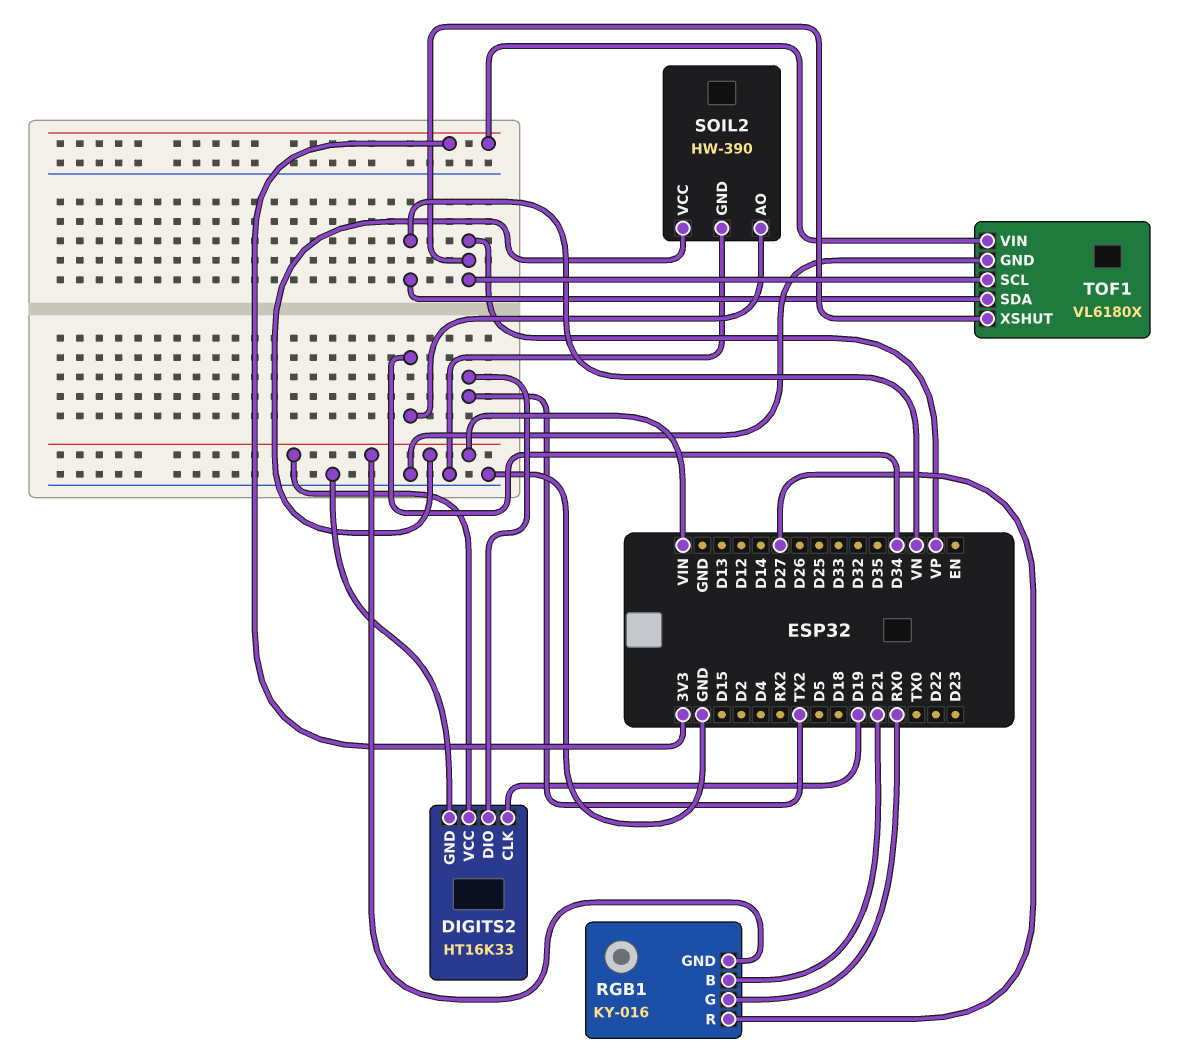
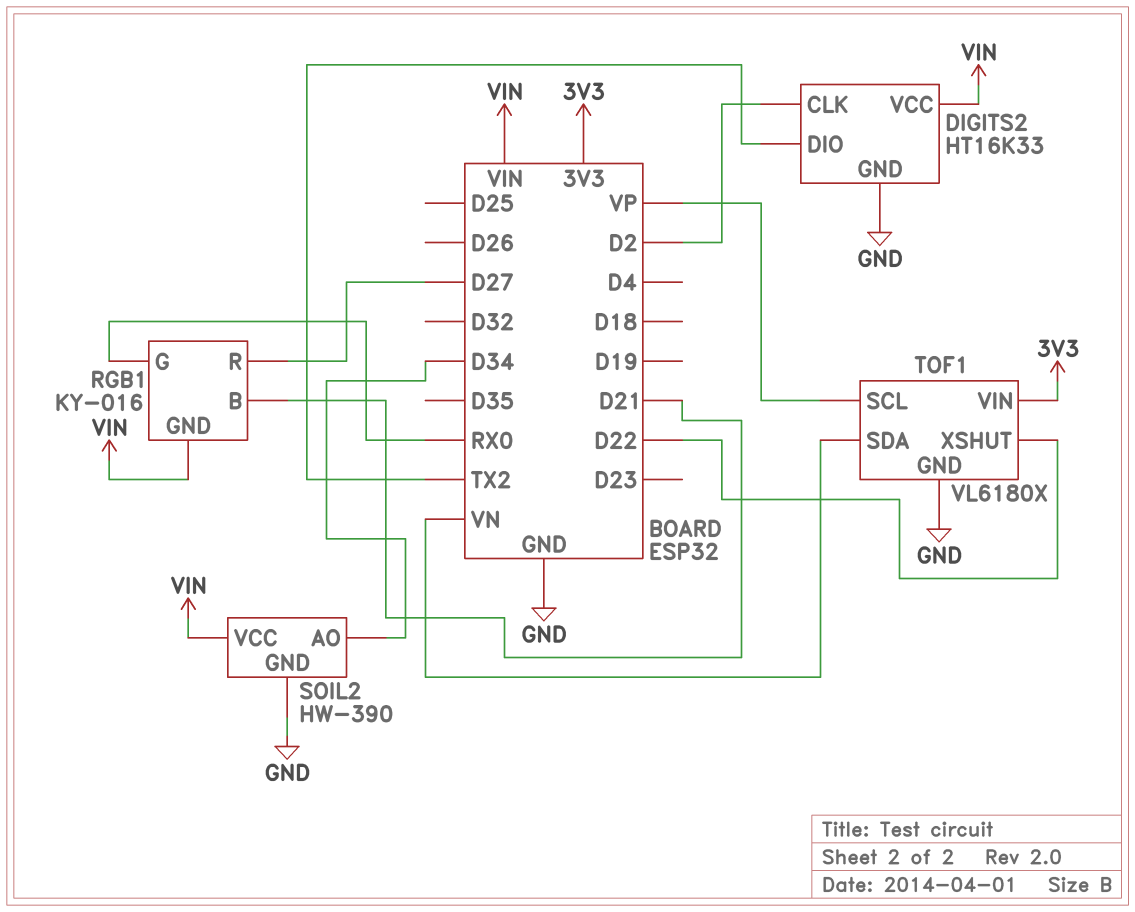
DIGITS2 pin CLK: D19 -> D2
TOF1 pin XSHUT: VP -> D22

